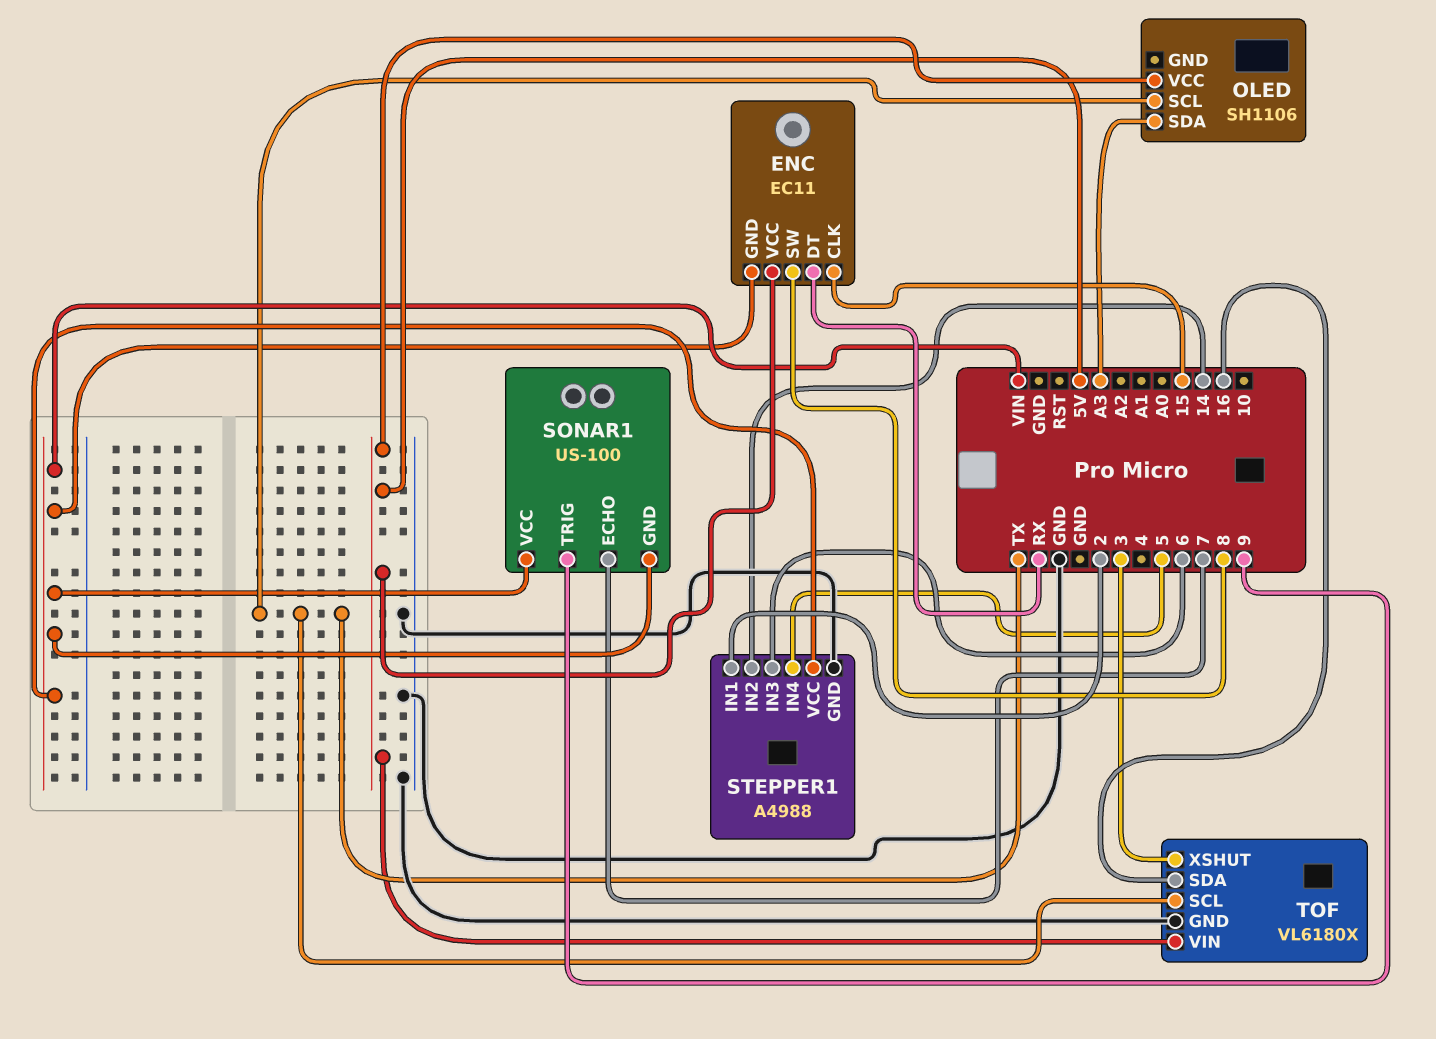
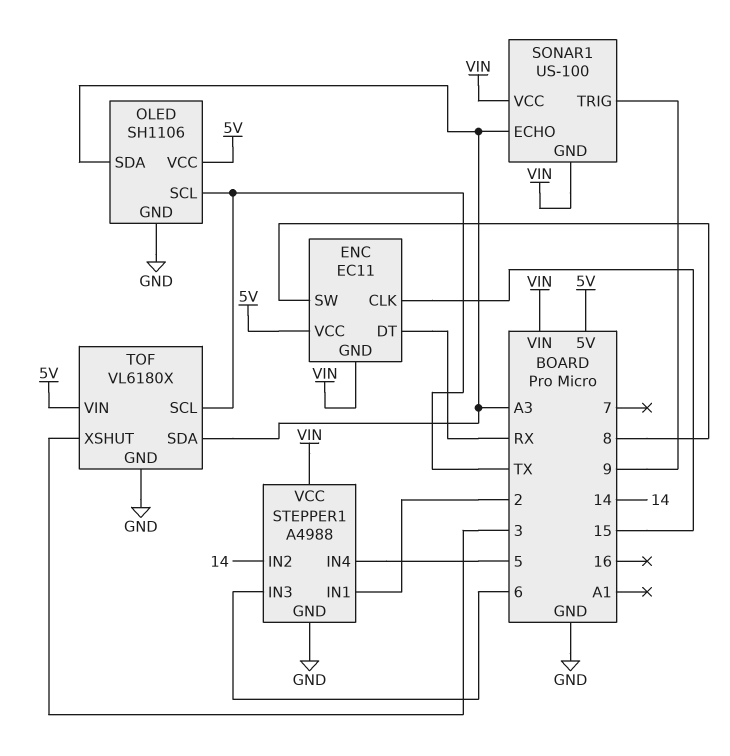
OLED pin GND: none -> GND
SONAR1 pin ECHO: 7 -> A3
TOF pin SDA: 16 -> A3

